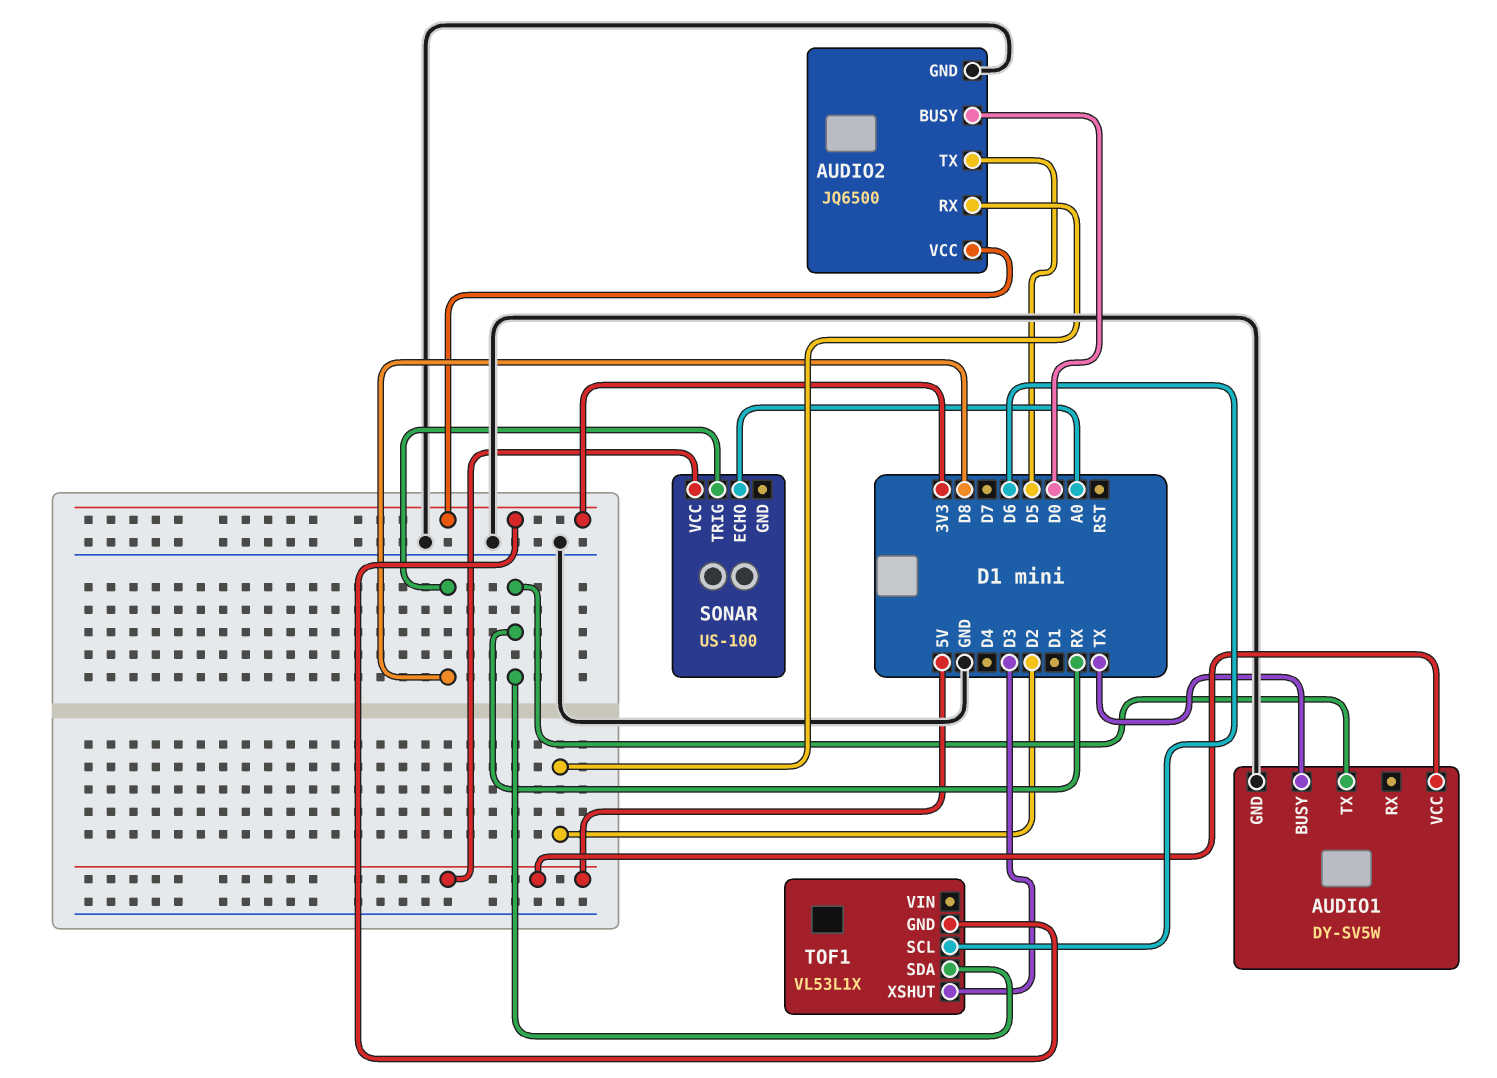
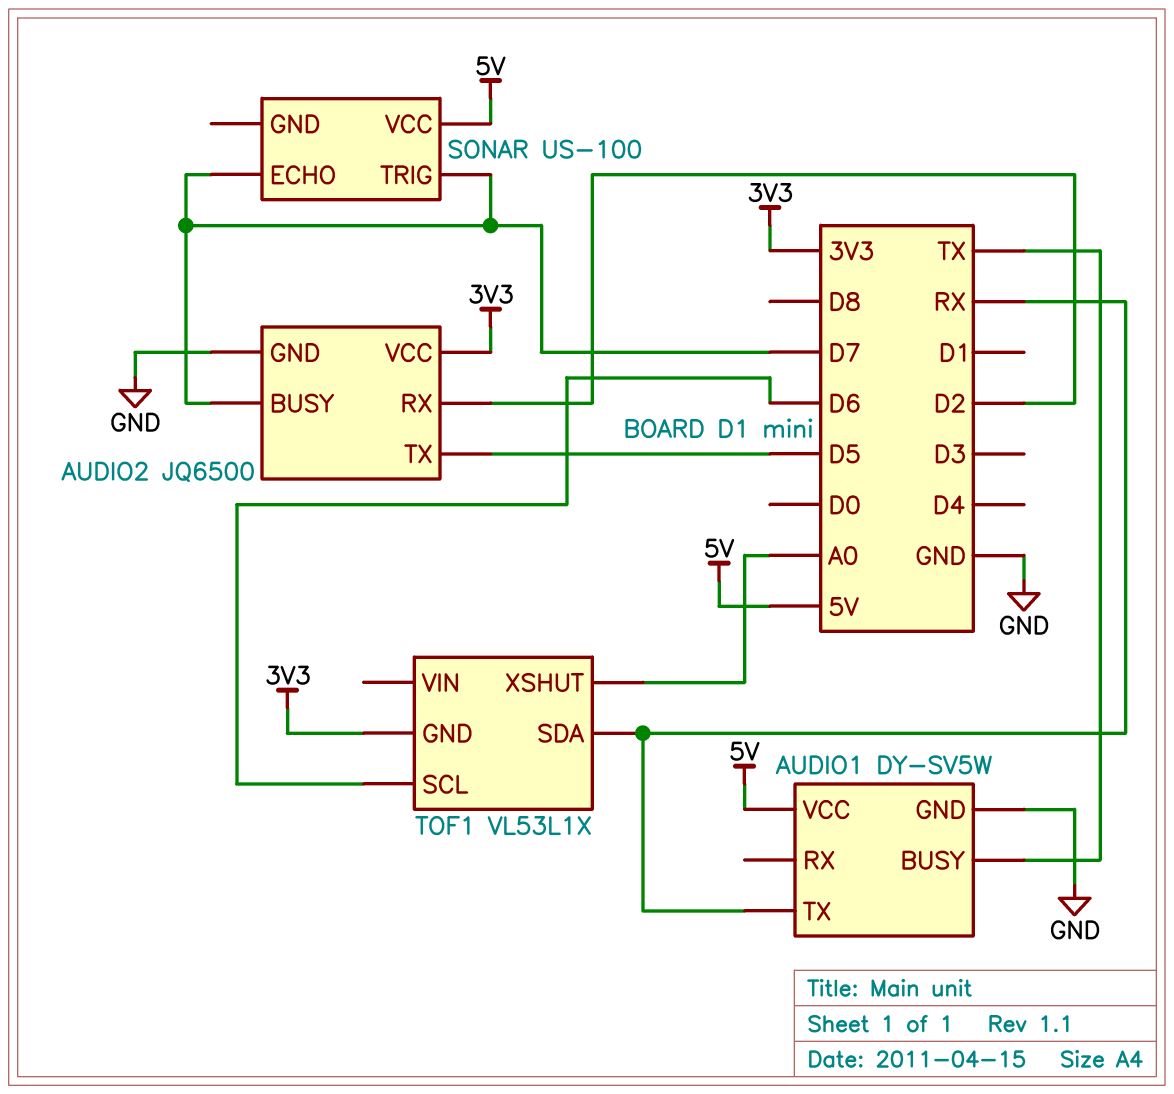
AUDIO2 pin BUSY: D0 -> D7
SONAR pin ECHO: A0 -> D7
SONAR pin TRIG: D8 -> D7
TOF1 pin XSHUT: D3 -> A0

